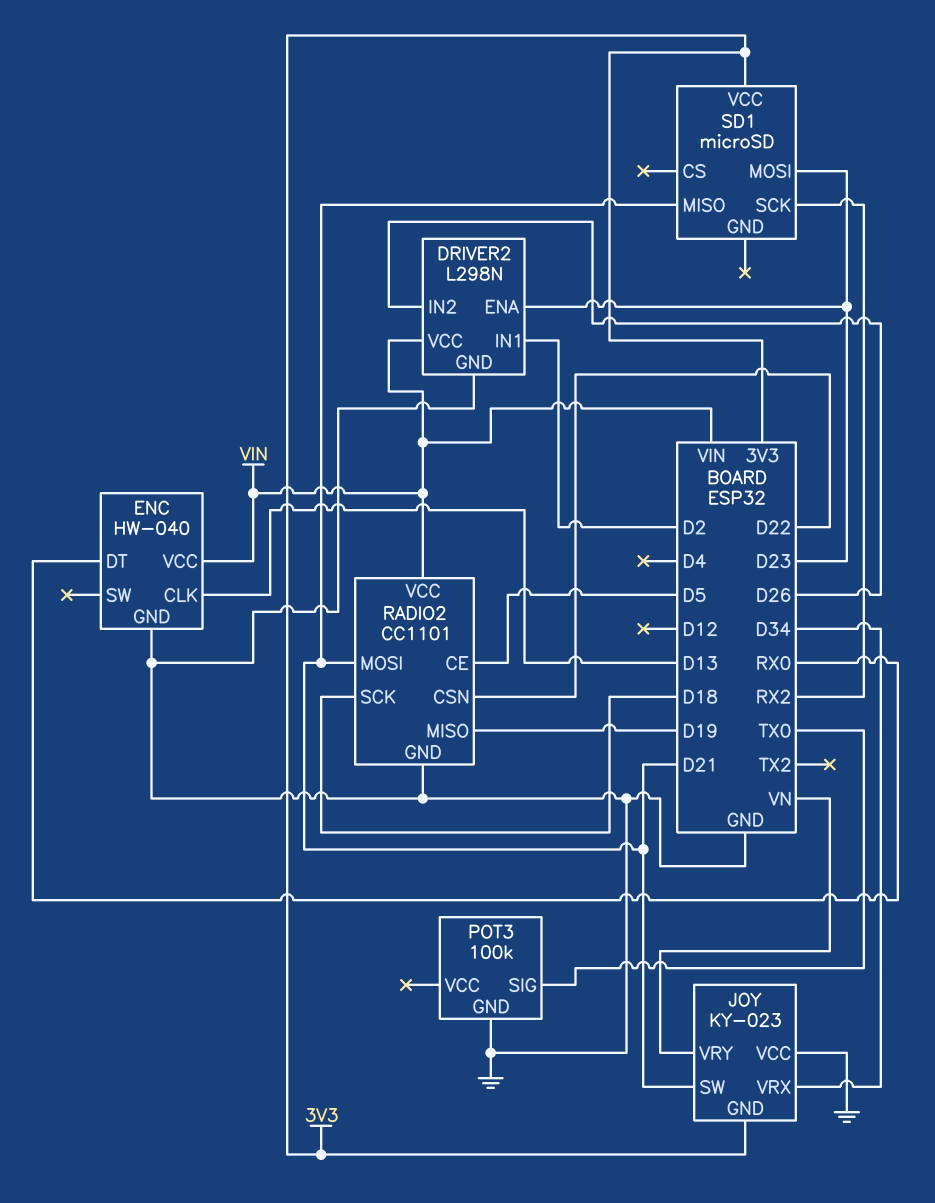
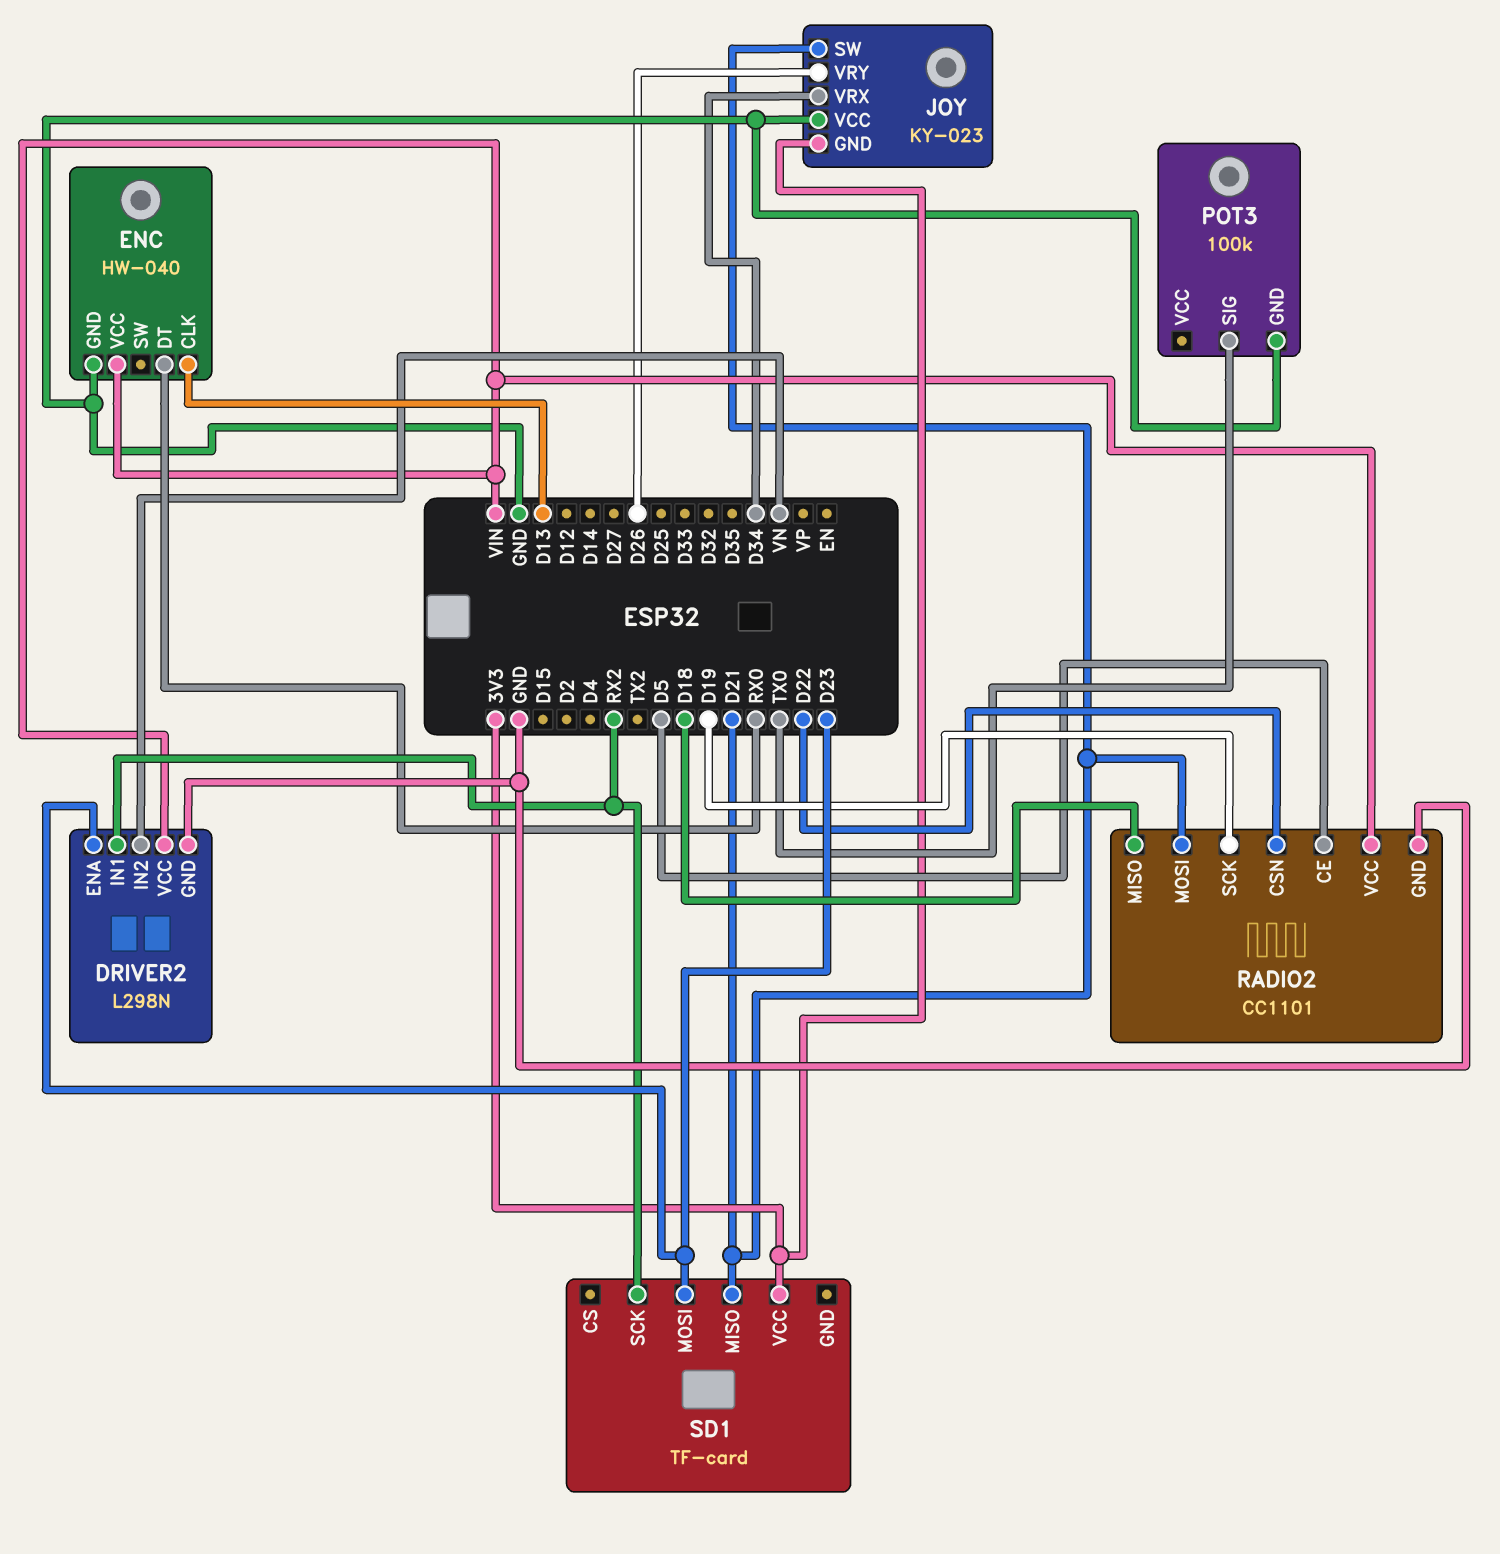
DRIVER2 pin IN1: D2 -> RX2
DRIVER2 pin IN2: D26 -> VN
JOY pin VRY: VN -> D26
RADIO2 pin MISO: D19 -> D18
RADIO2 pin SCK: D18 -> D19
SD1: microSD -> TF-card

